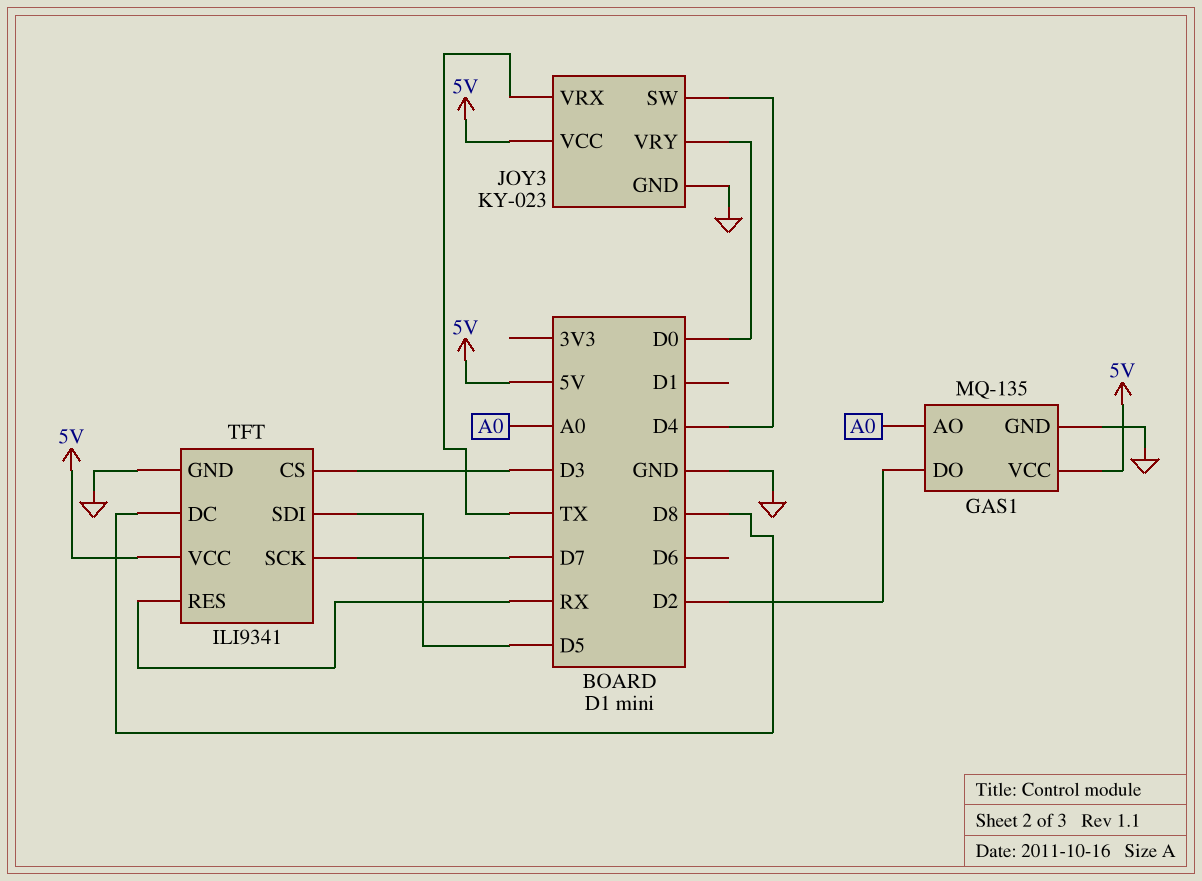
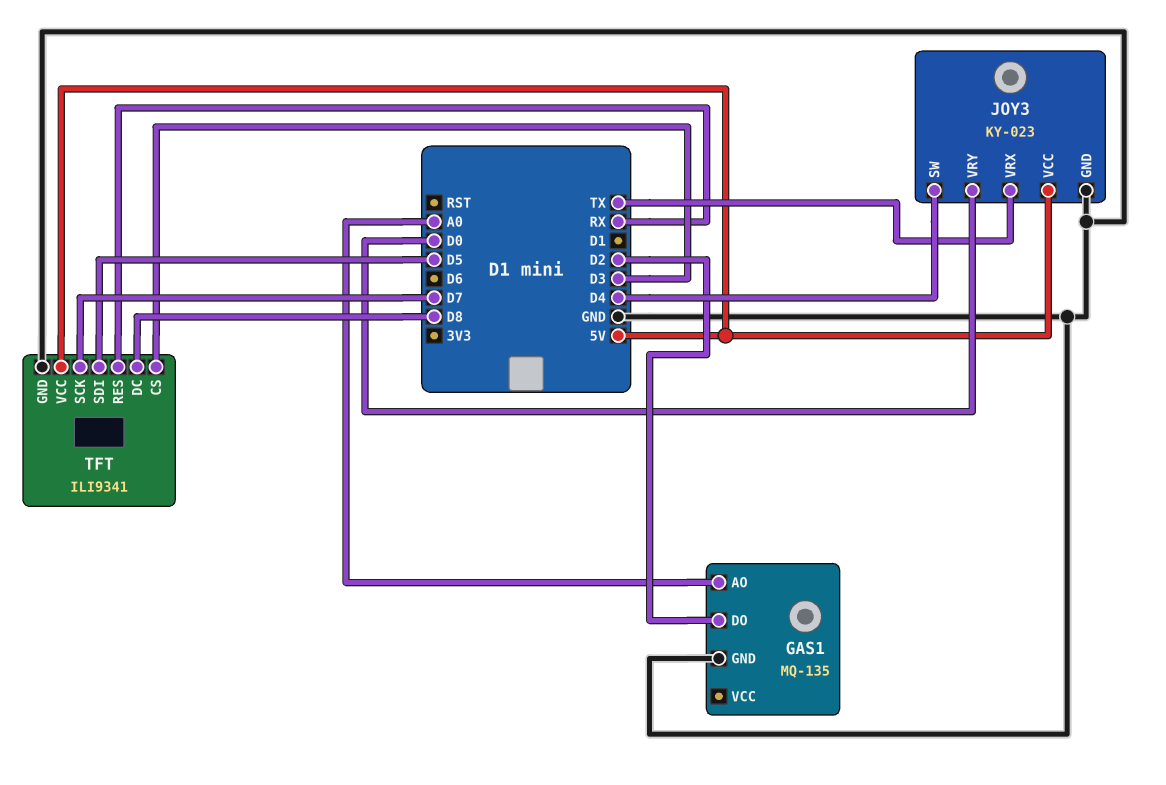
GAS1 pin VCC: 5V -> none

